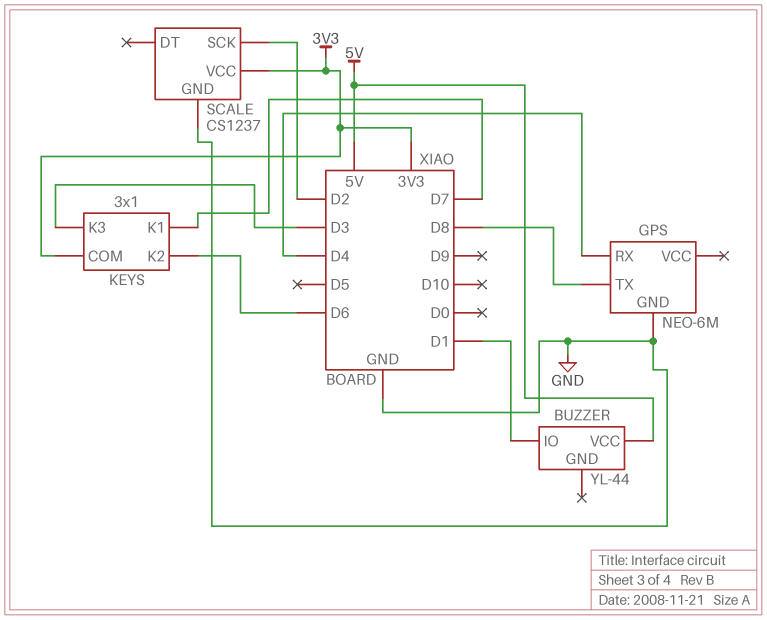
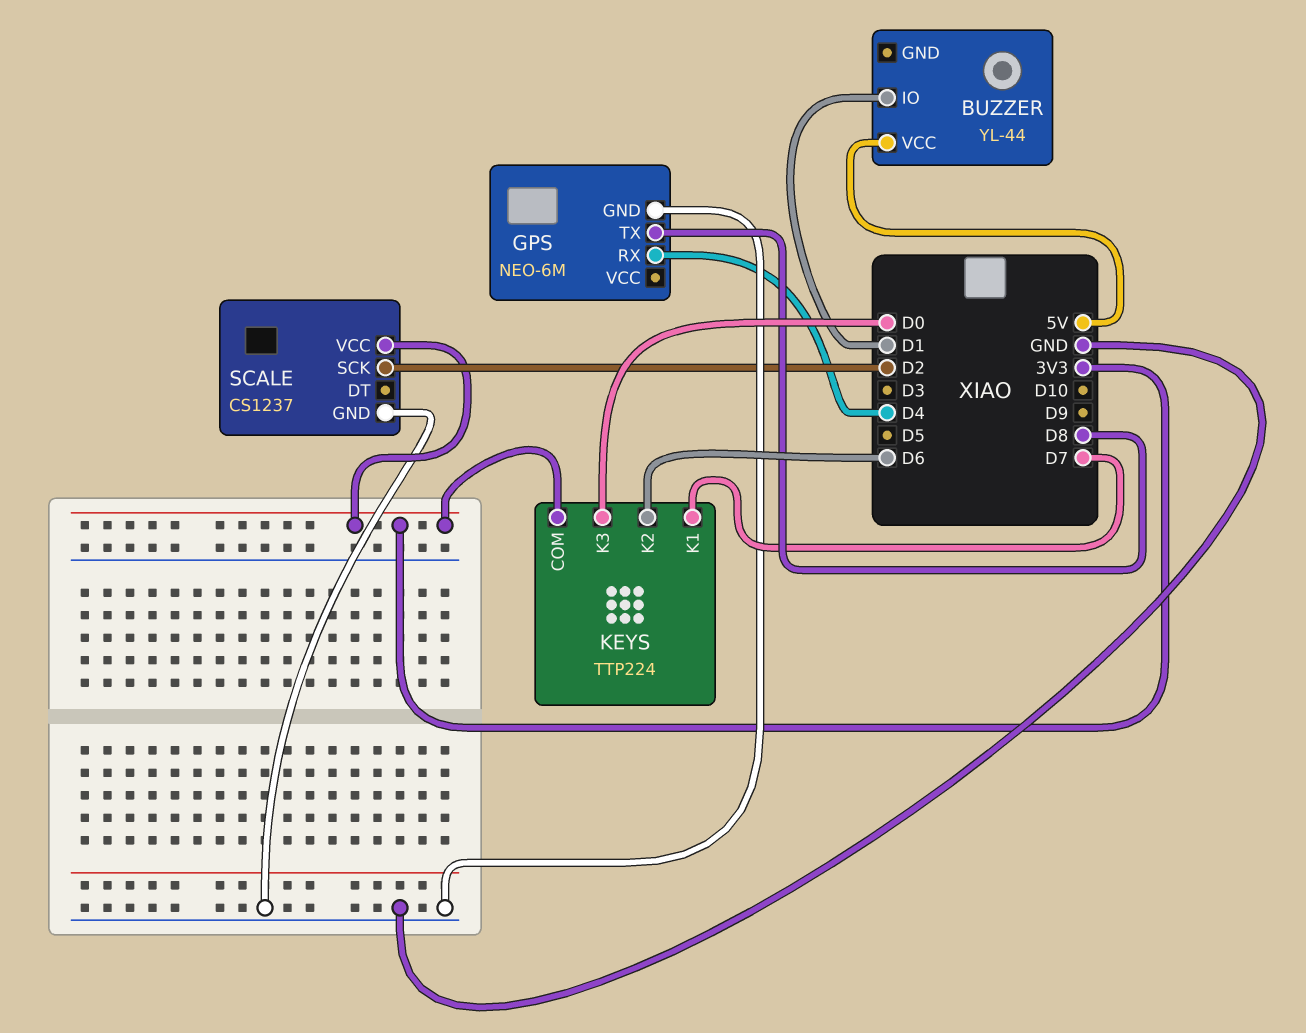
KEYS: 3x1 -> TTP224
KEYS pin K3: D3 -> D0

